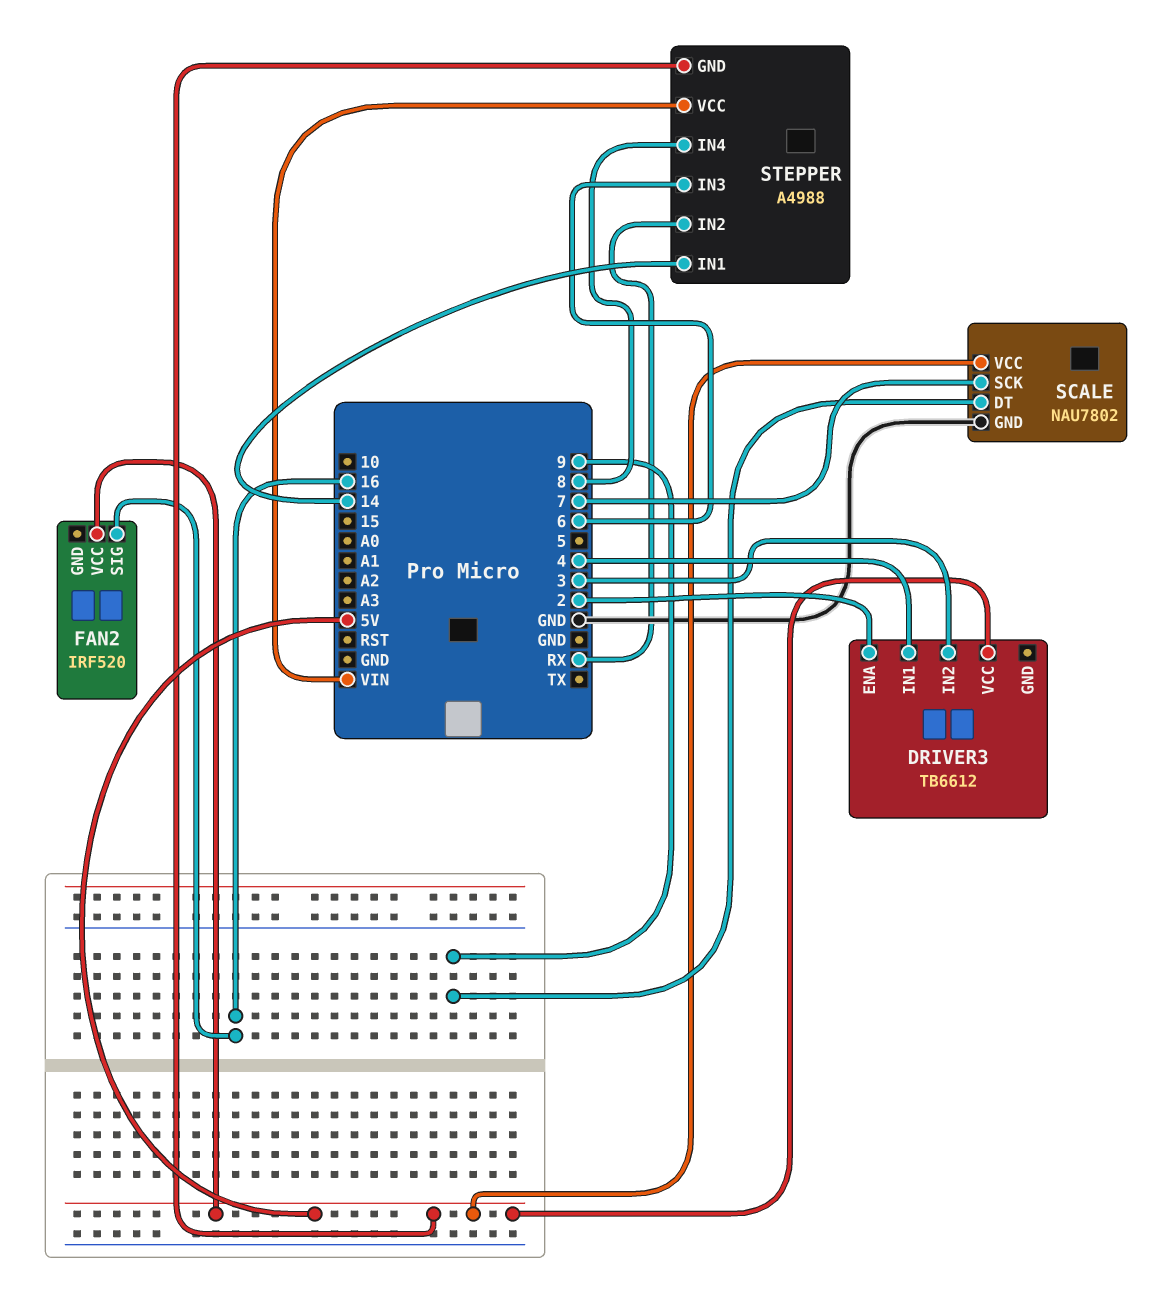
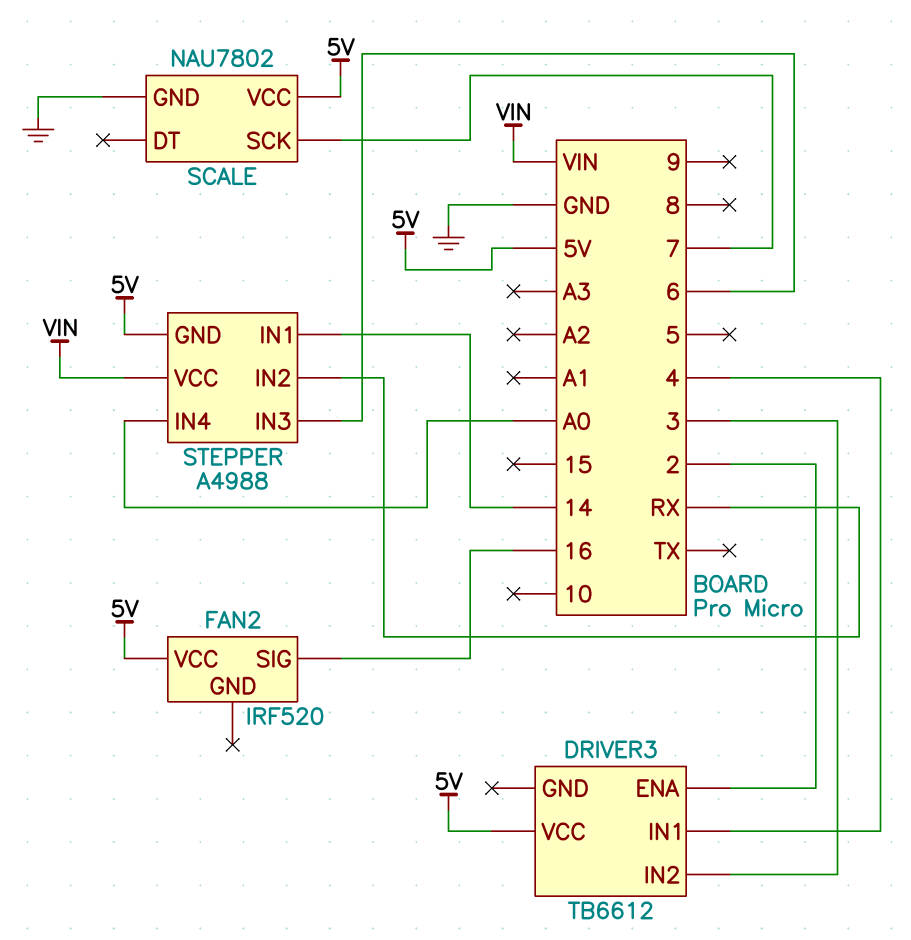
SCALE pin DT: 9 -> none
STEPPER pin IN4: 8 -> A0

